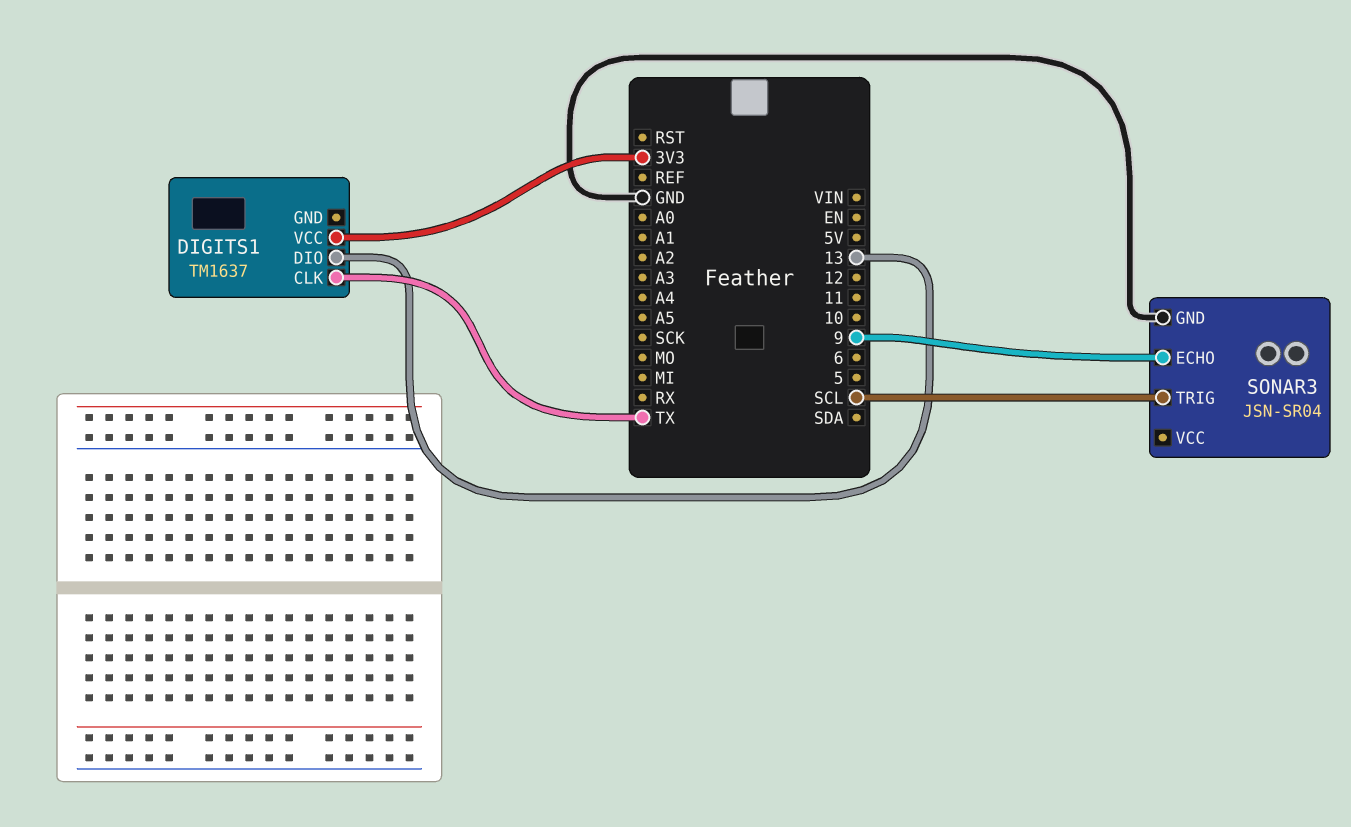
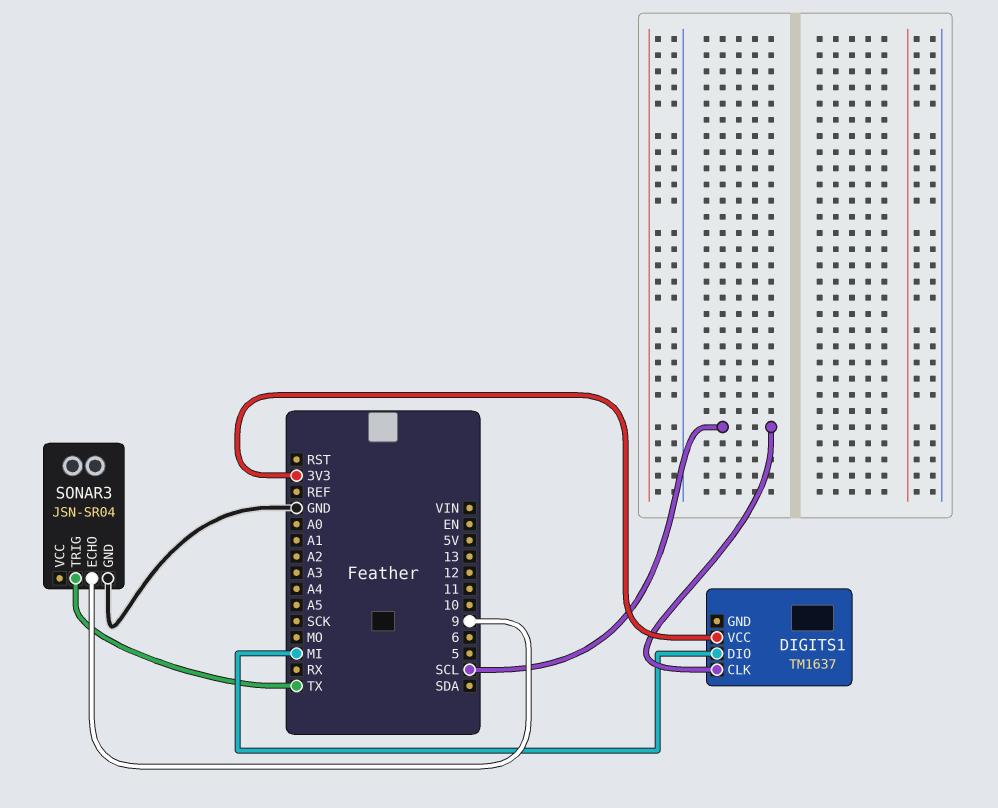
DIGITS1 pin CLK: TX -> SCL
DIGITS1 pin DIO: 13 -> MI
SONAR3 pin TRIG: SCL -> TX

